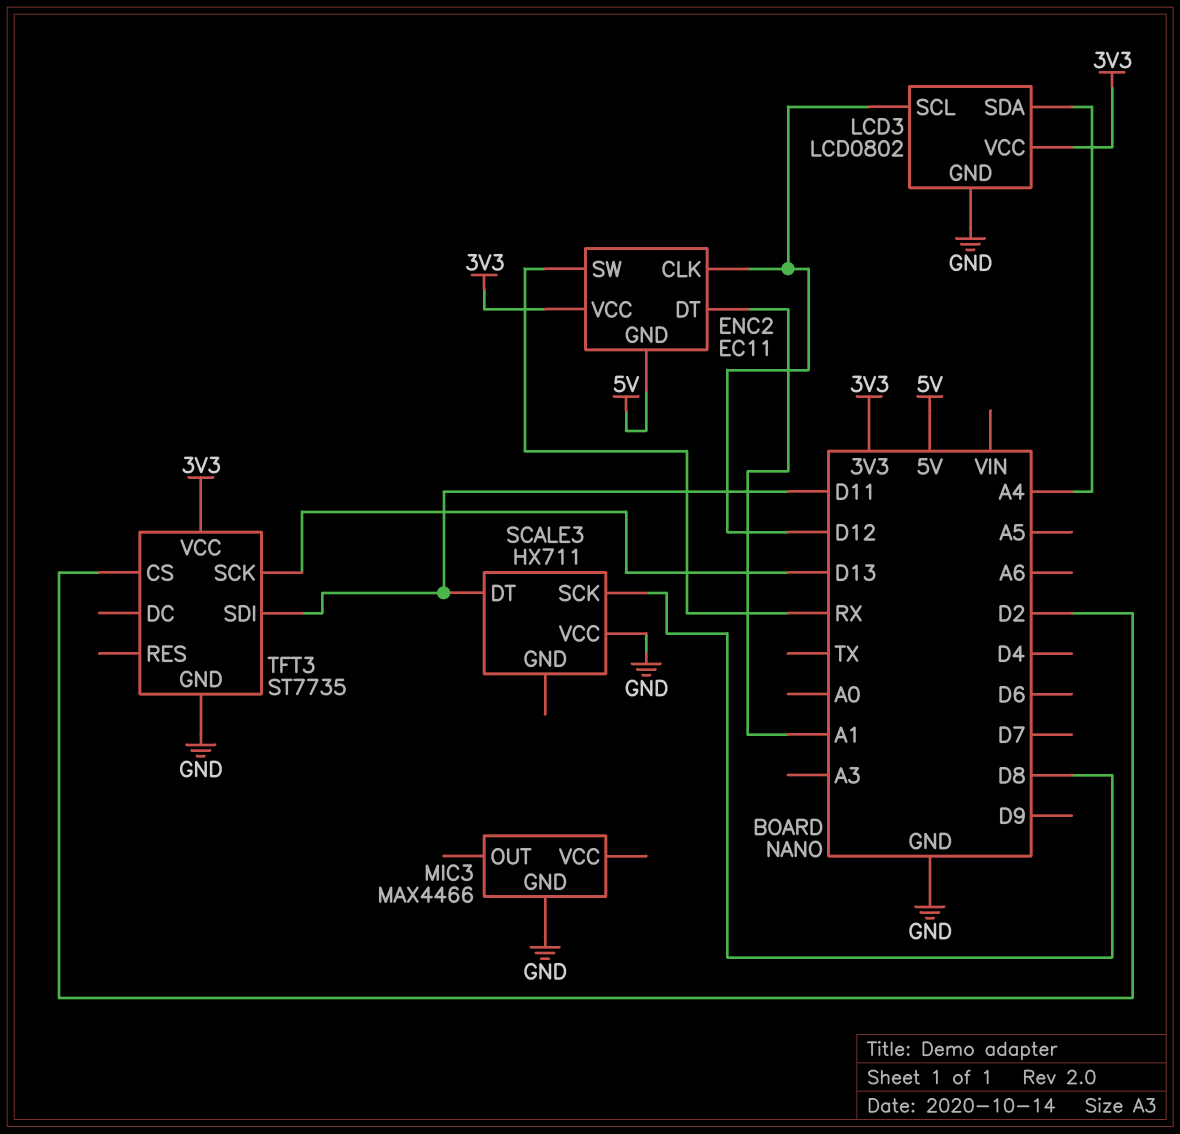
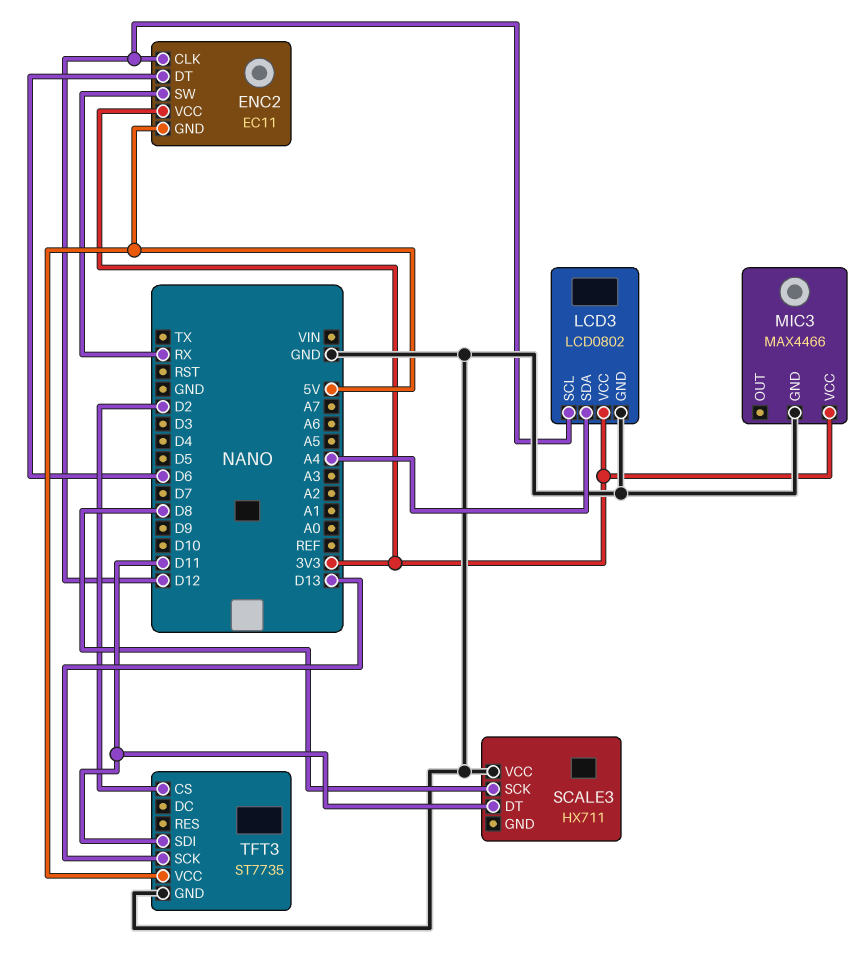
ENC2 pin DT: A1 -> D6
MIC3 pin VCC: none -> 3V3
TFT3 pin VCC: 3V3 -> 5V

